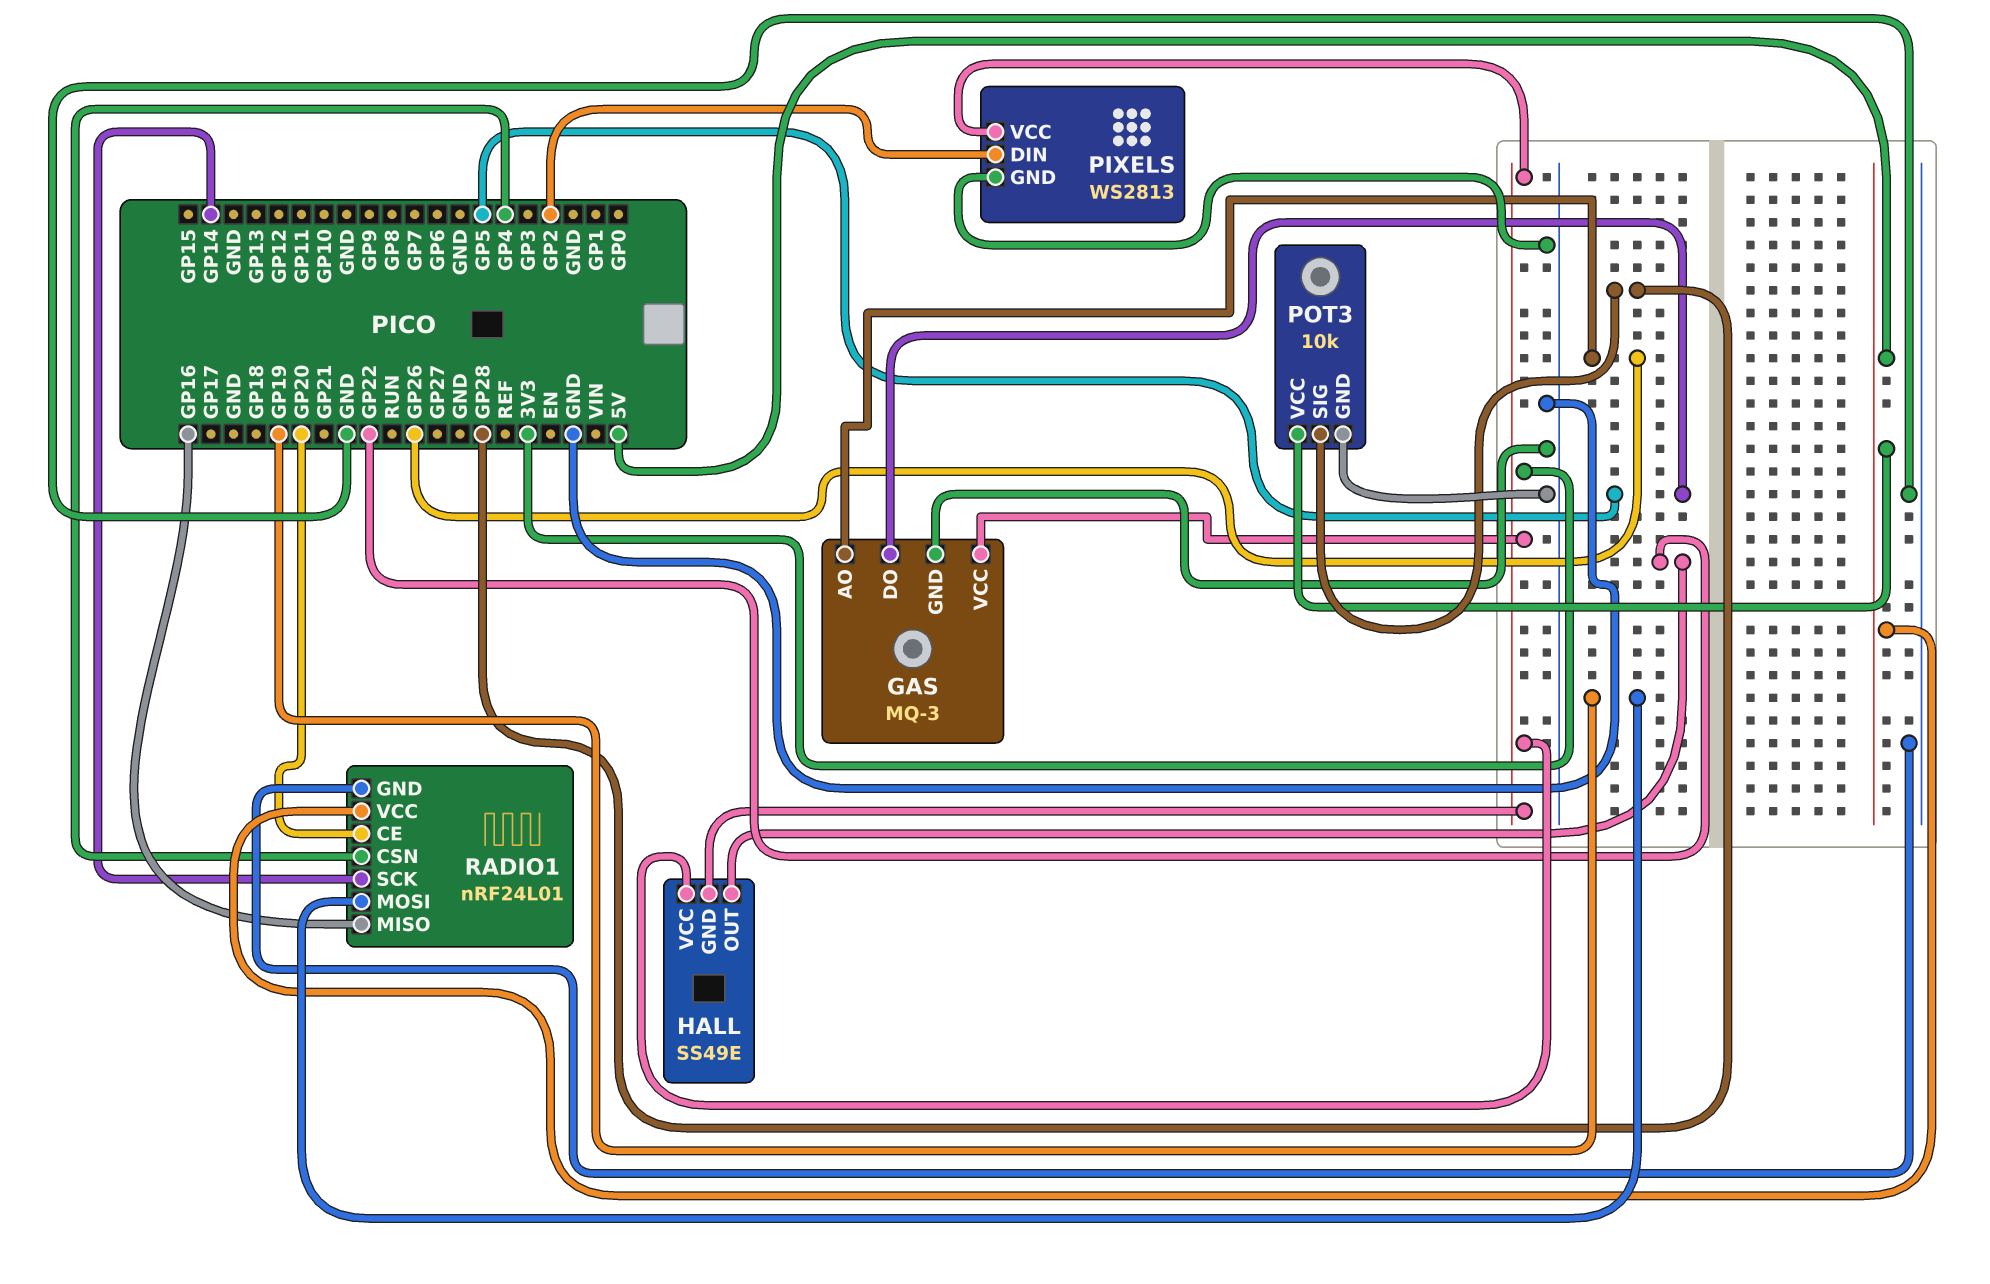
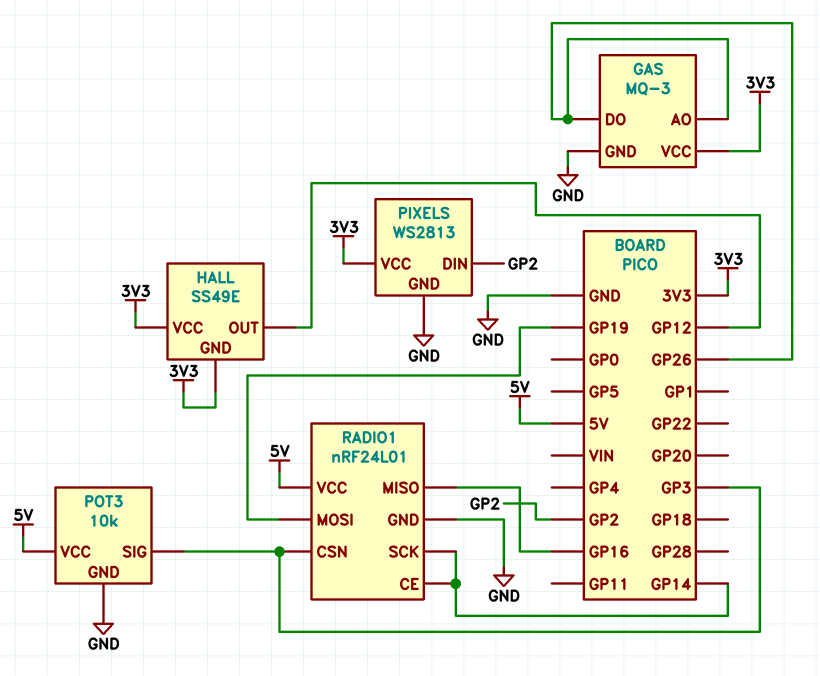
GAS pin DO: GP5 -> GP26
HALL pin OUT: GP22 -> GP12
POT3 pin SIG: GP28 -> GP3
RADIO1 pin CE: GP20 -> GP14
RADIO1 pin CSN: GP4 -> GP3

